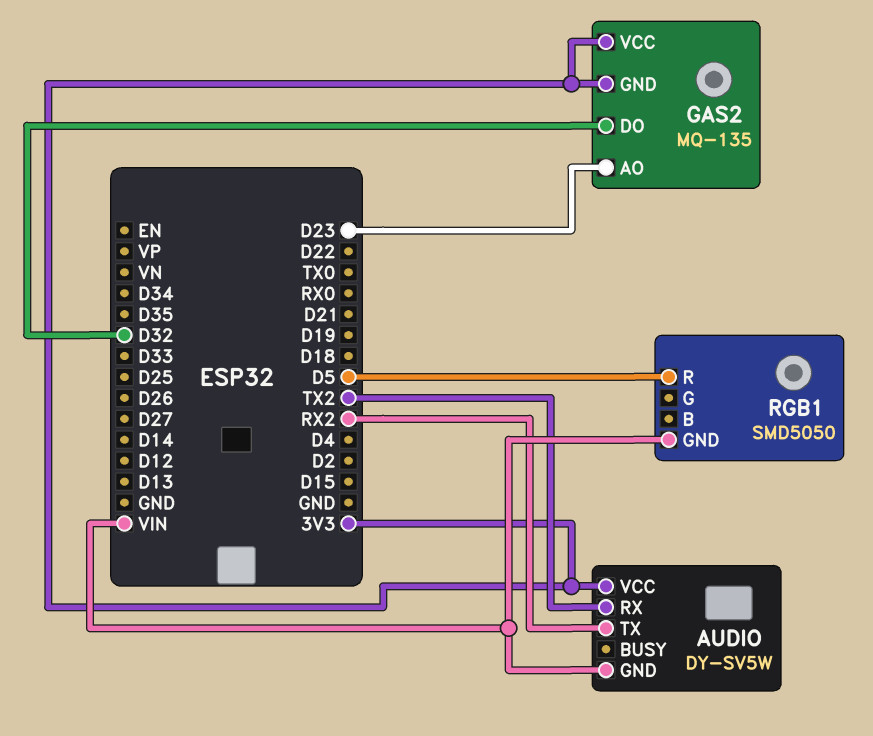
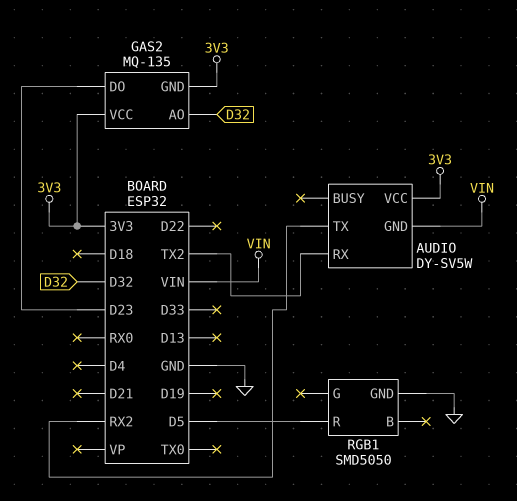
GAS2 pin AO: D23 -> D32
GAS2 pin DO: D32 -> D23
RGB1 pin GND: VIN -> GND

